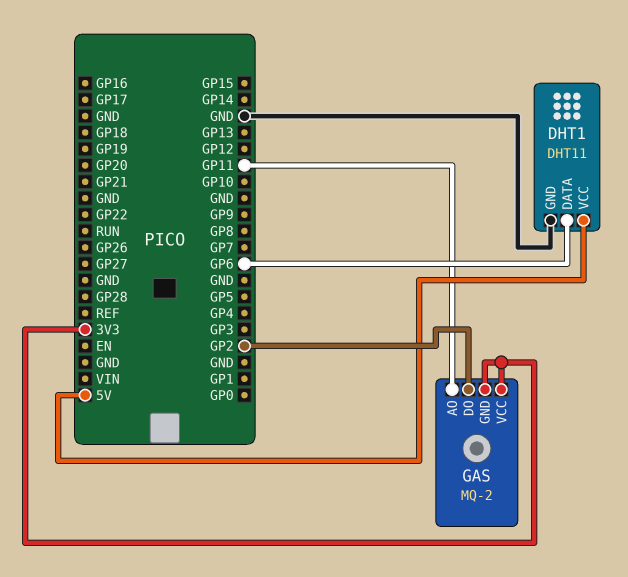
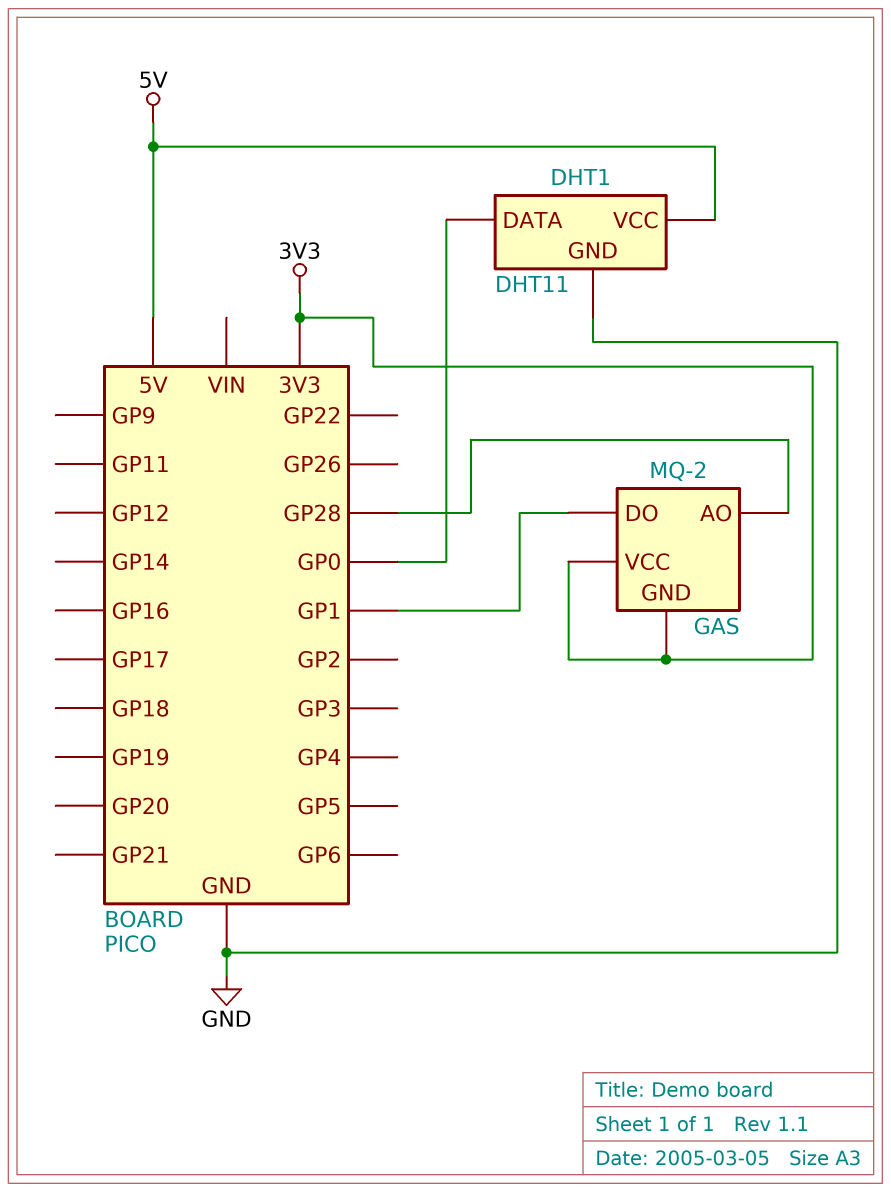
DHT1 pin DATA: GP6 -> GP0
GAS pin AO: GP11 -> GP28
GAS pin DO: GP2 -> GP1

